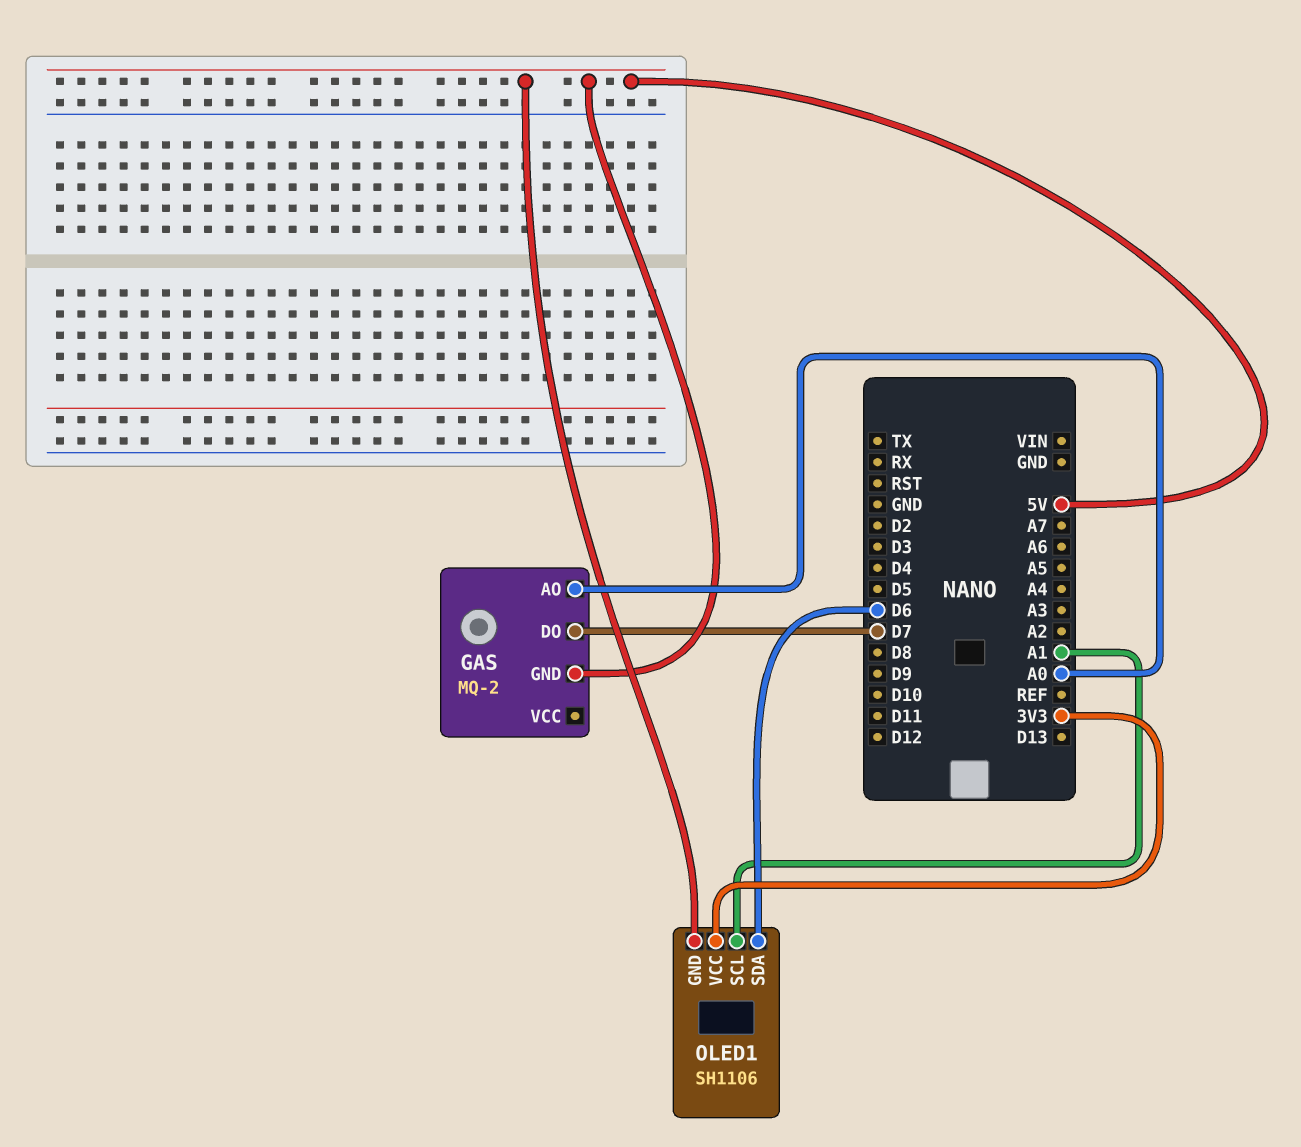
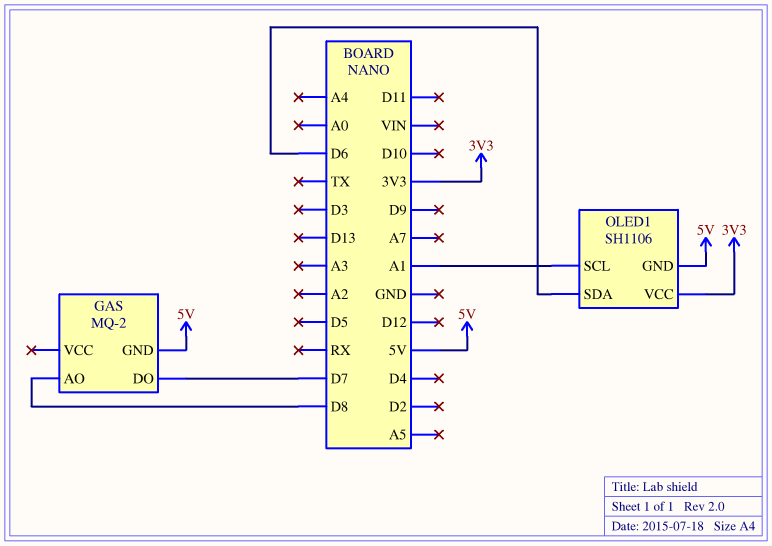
GAS pin AO: A0 -> D8

